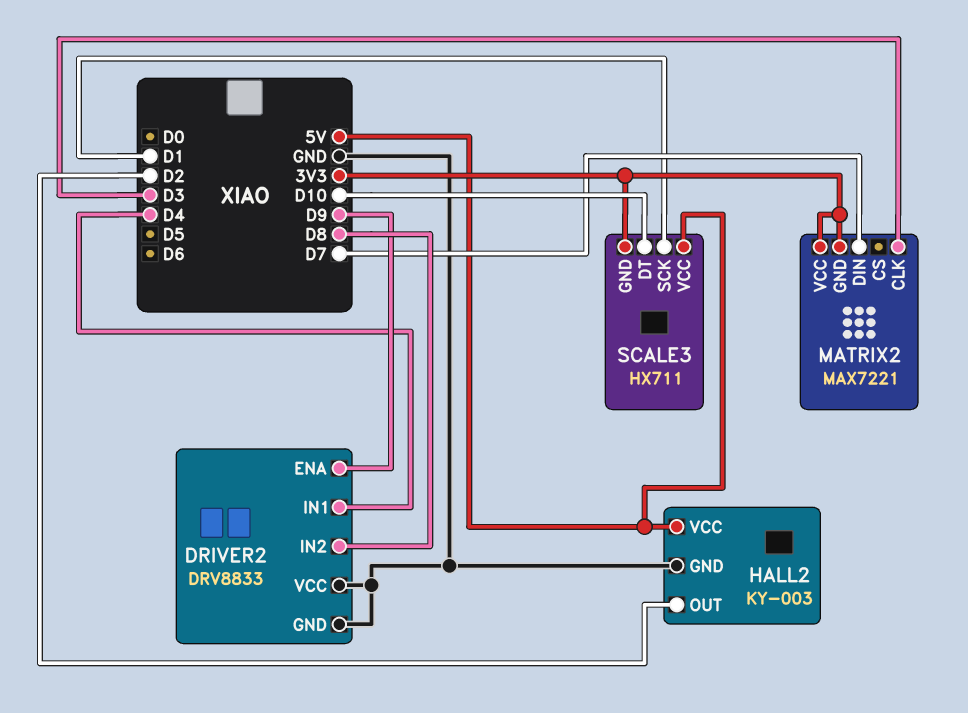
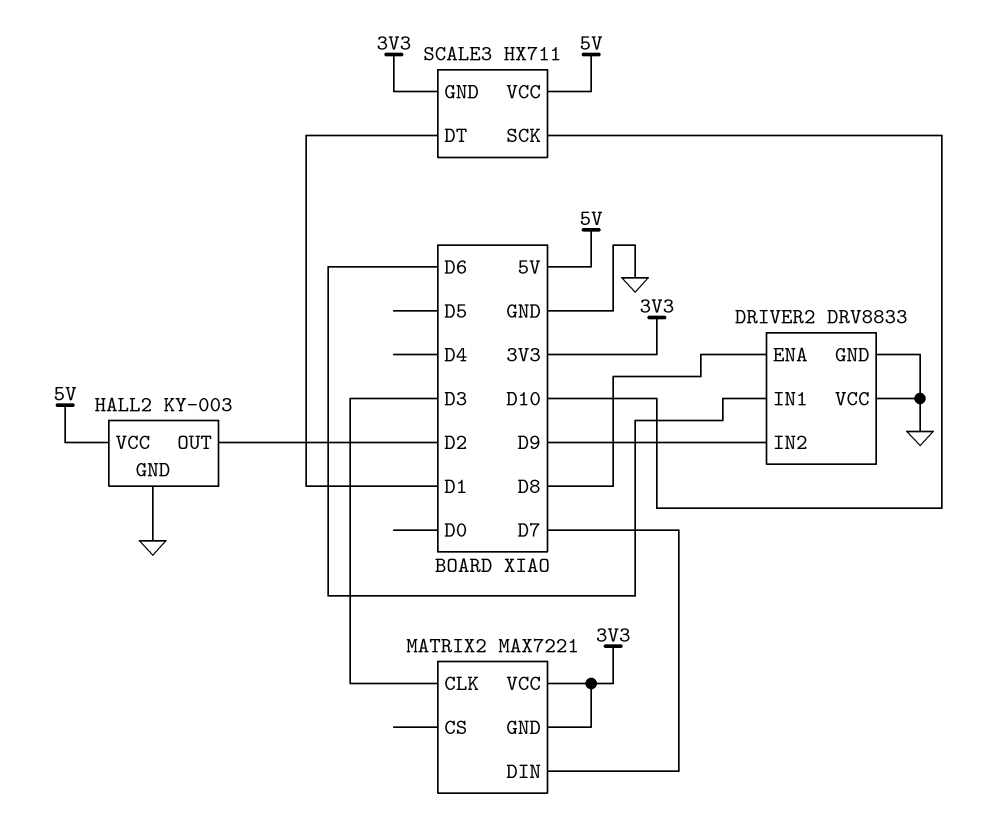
DRIVER2 pin ENA: D9 -> D8
DRIVER2 pin IN1: D4 -> D6
DRIVER2 pin IN2: D8 -> D9
SCALE3 pin DT: D10 -> D1
SCALE3 pin SCK: D1 -> D10

